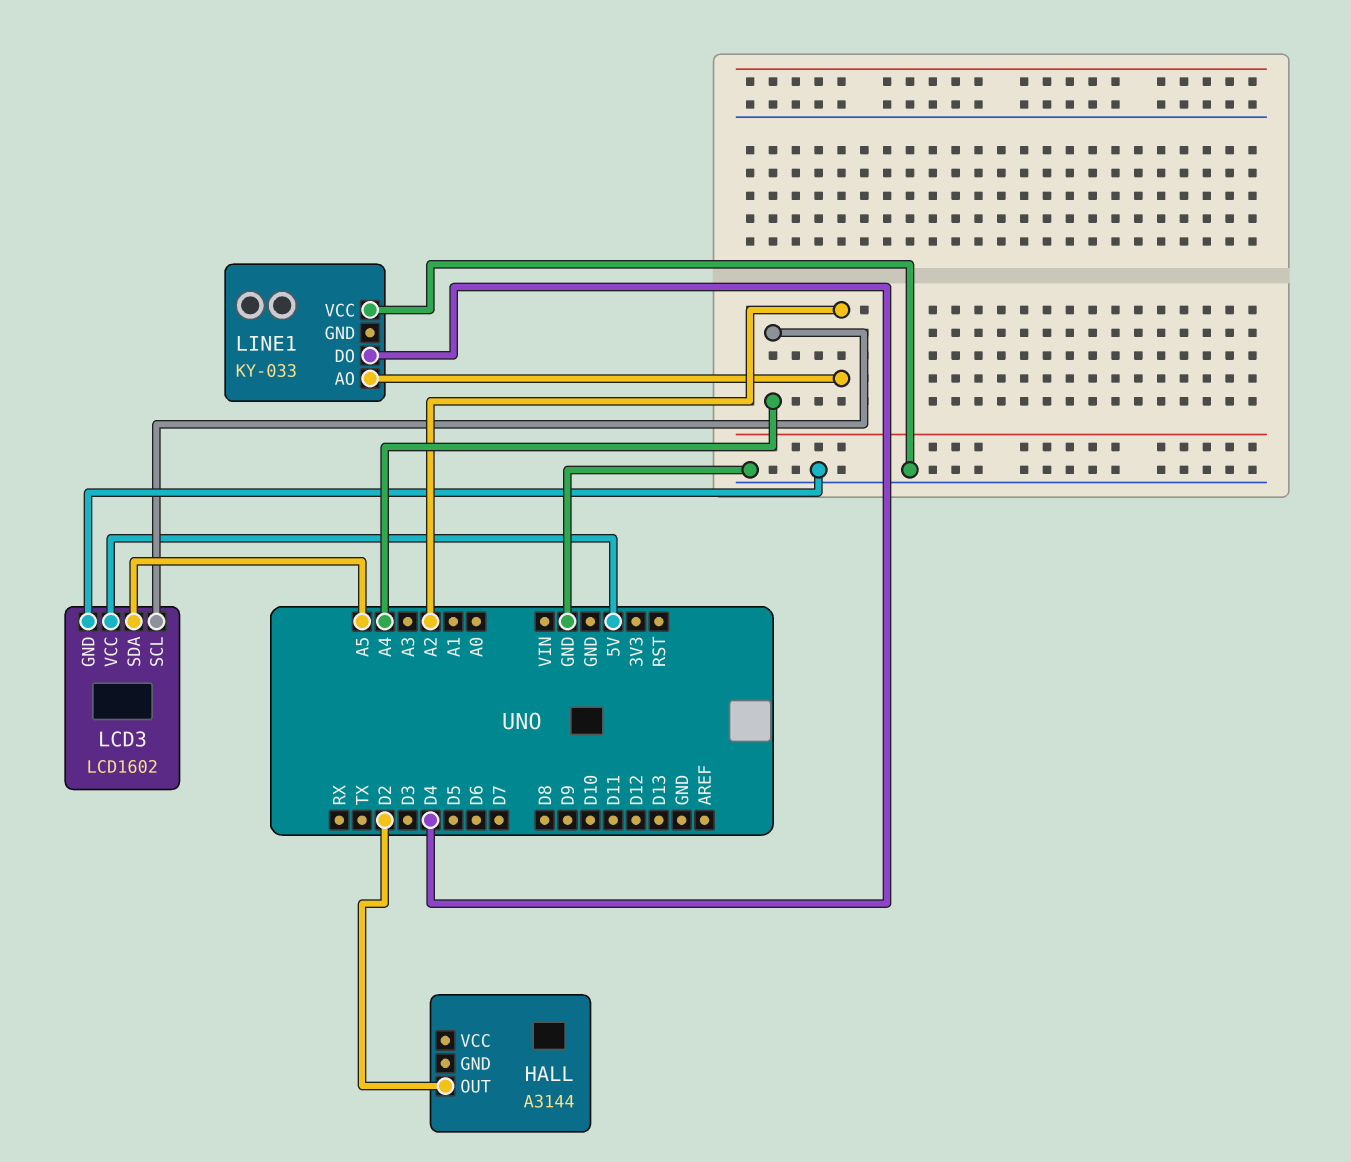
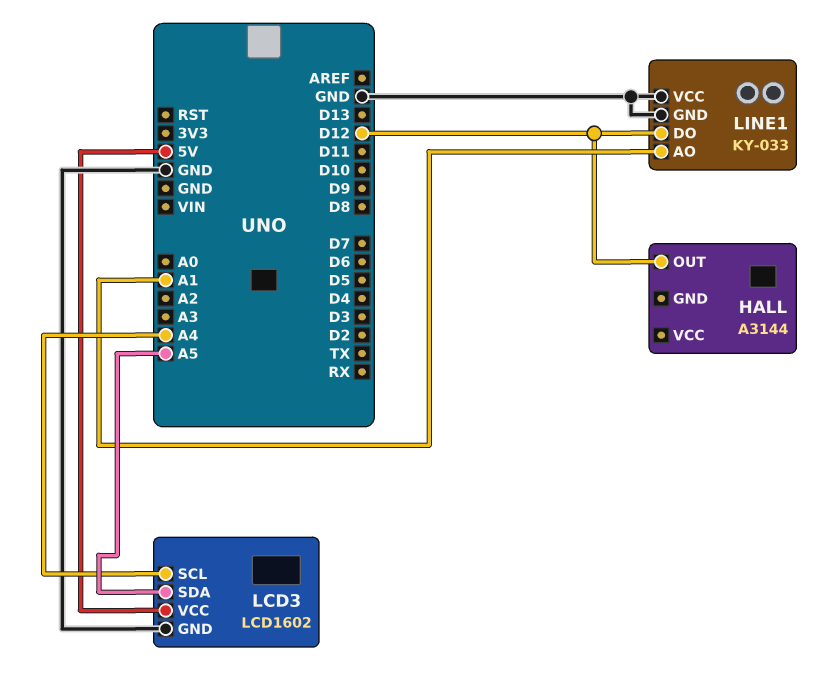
HALL pin OUT: D2 -> D12
LINE1 pin AO: A2 -> A1
LINE1 pin DO: D4 -> D12
LINE1 pin GND: none -> GND

